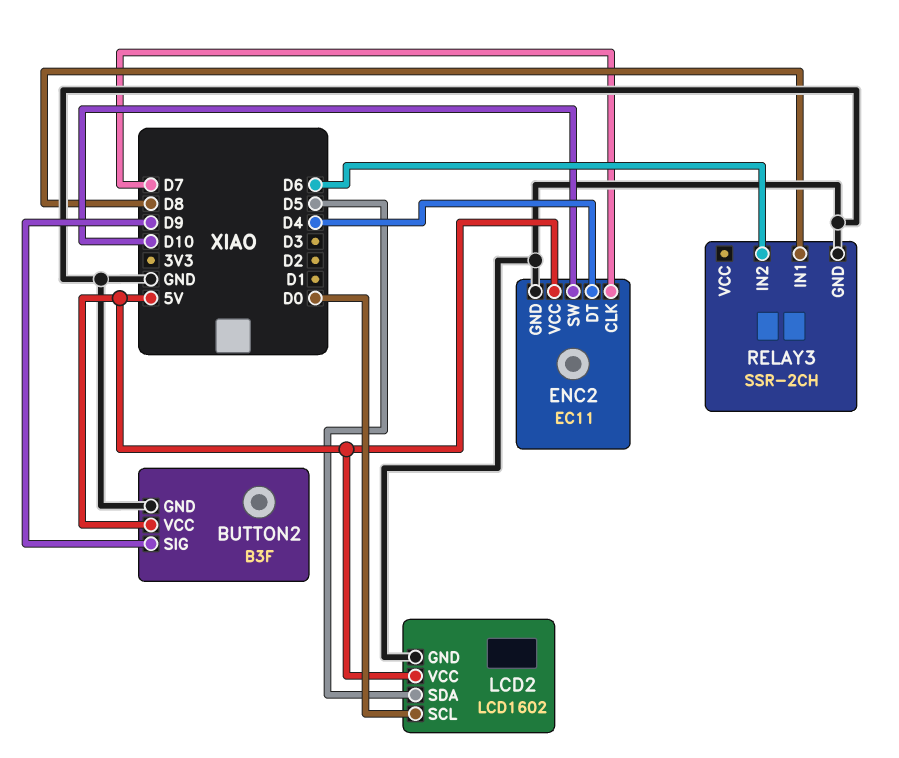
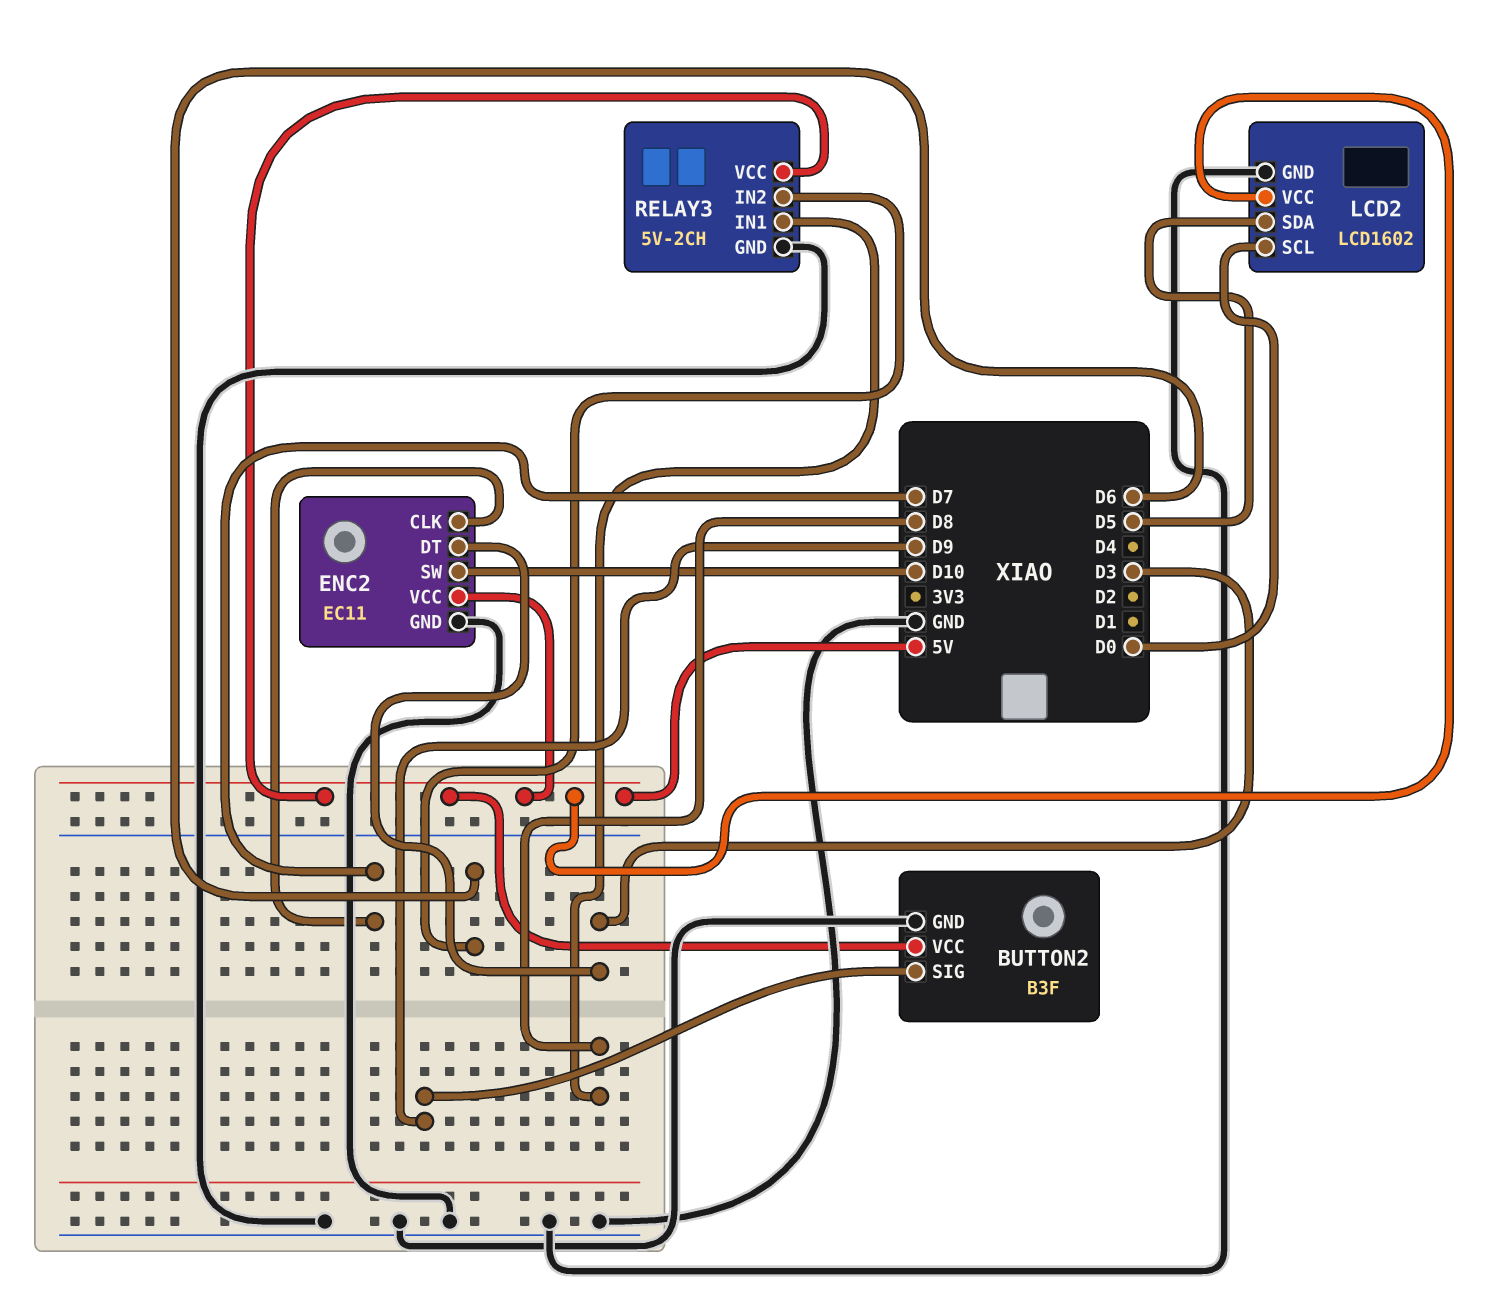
ENC2 pin DT: D4 -> D3
RELAY3: SSR-2CH -> 5V-2CH
RELAY3 pin VCC: none -> 5V

